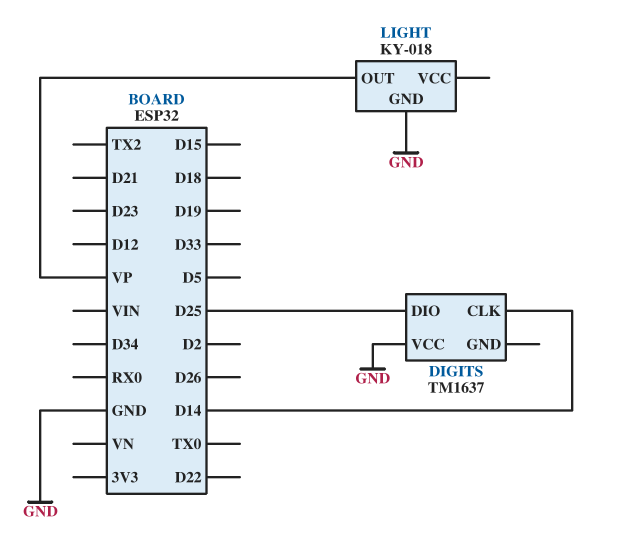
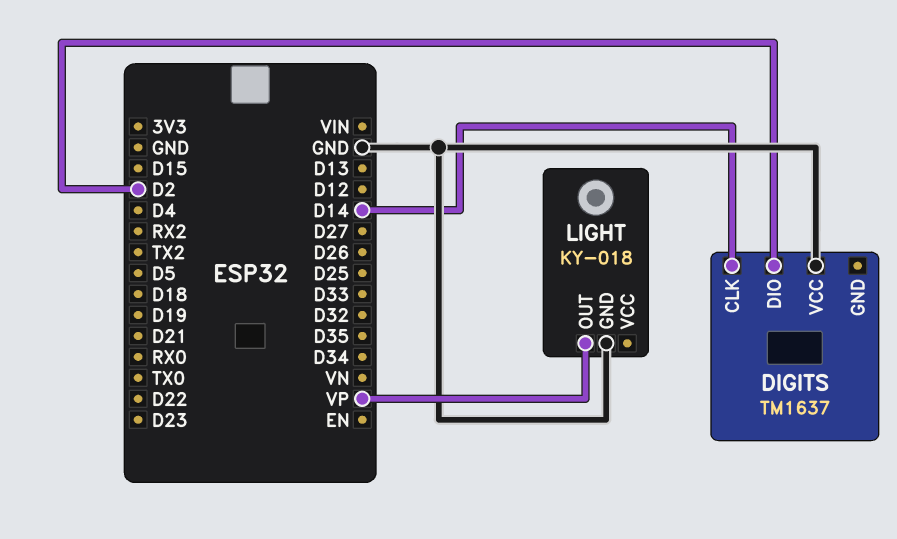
DIGITS pin DIO: D25 -> D2

